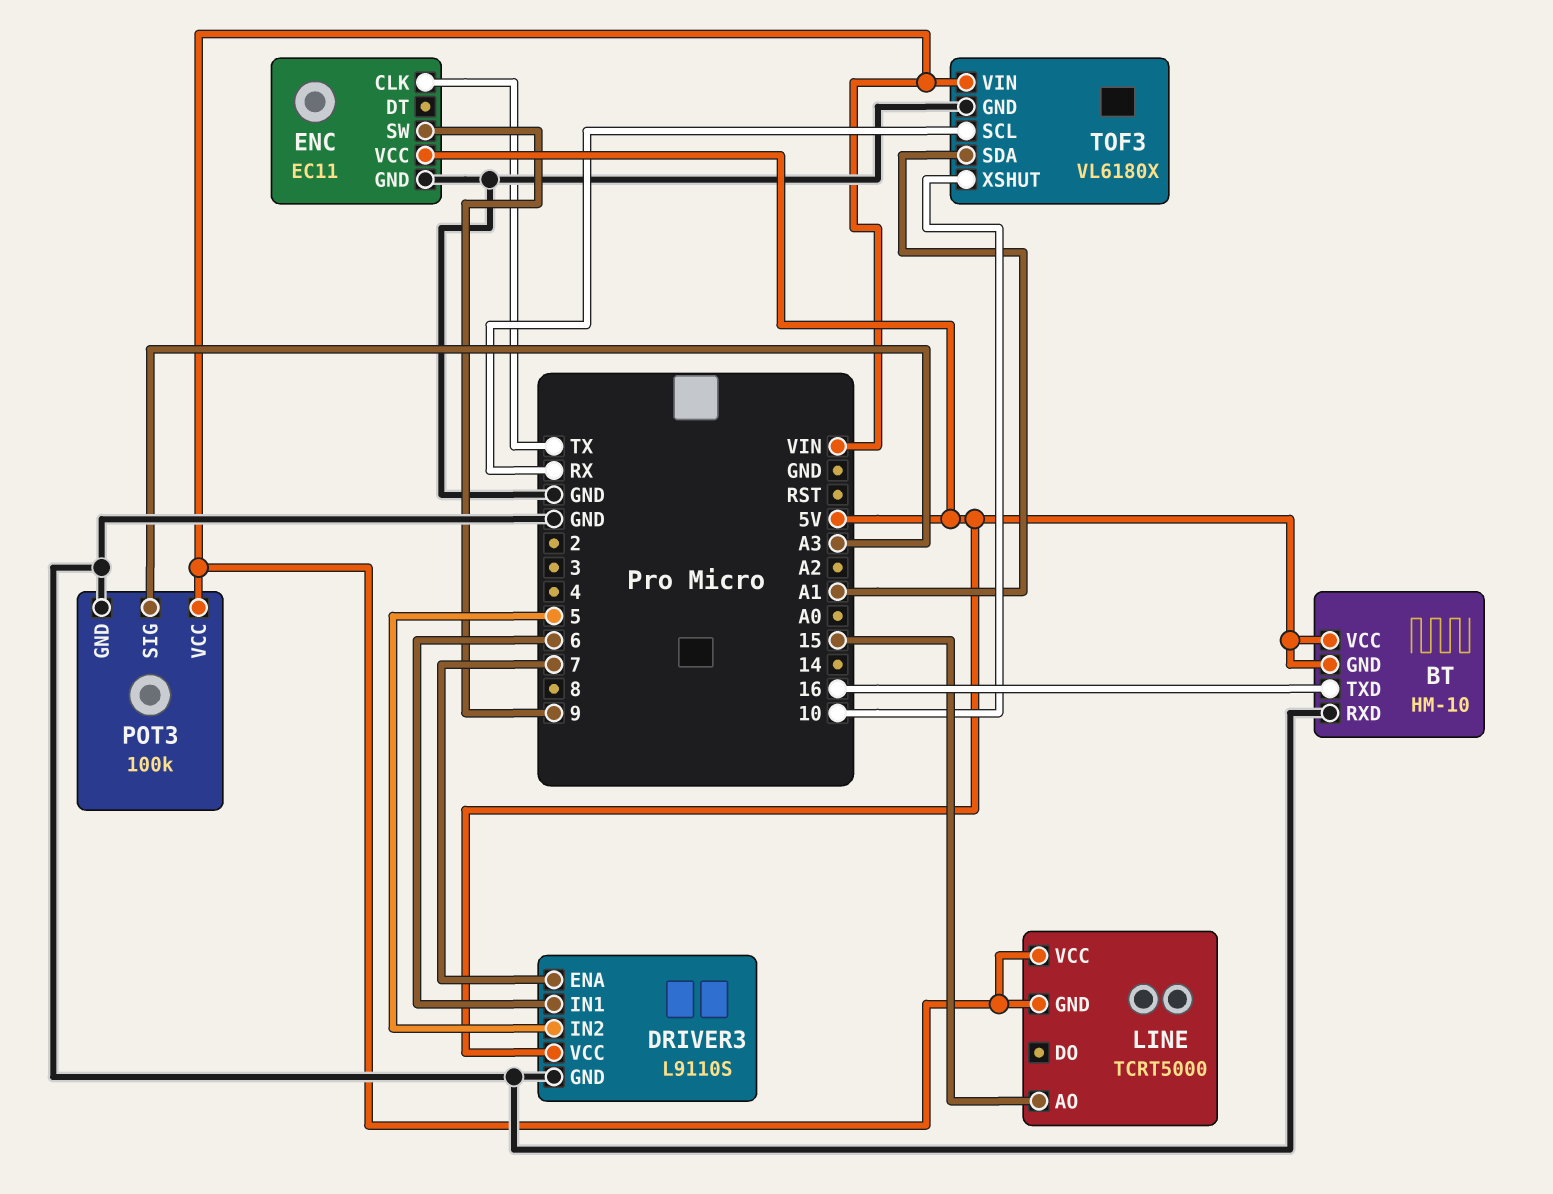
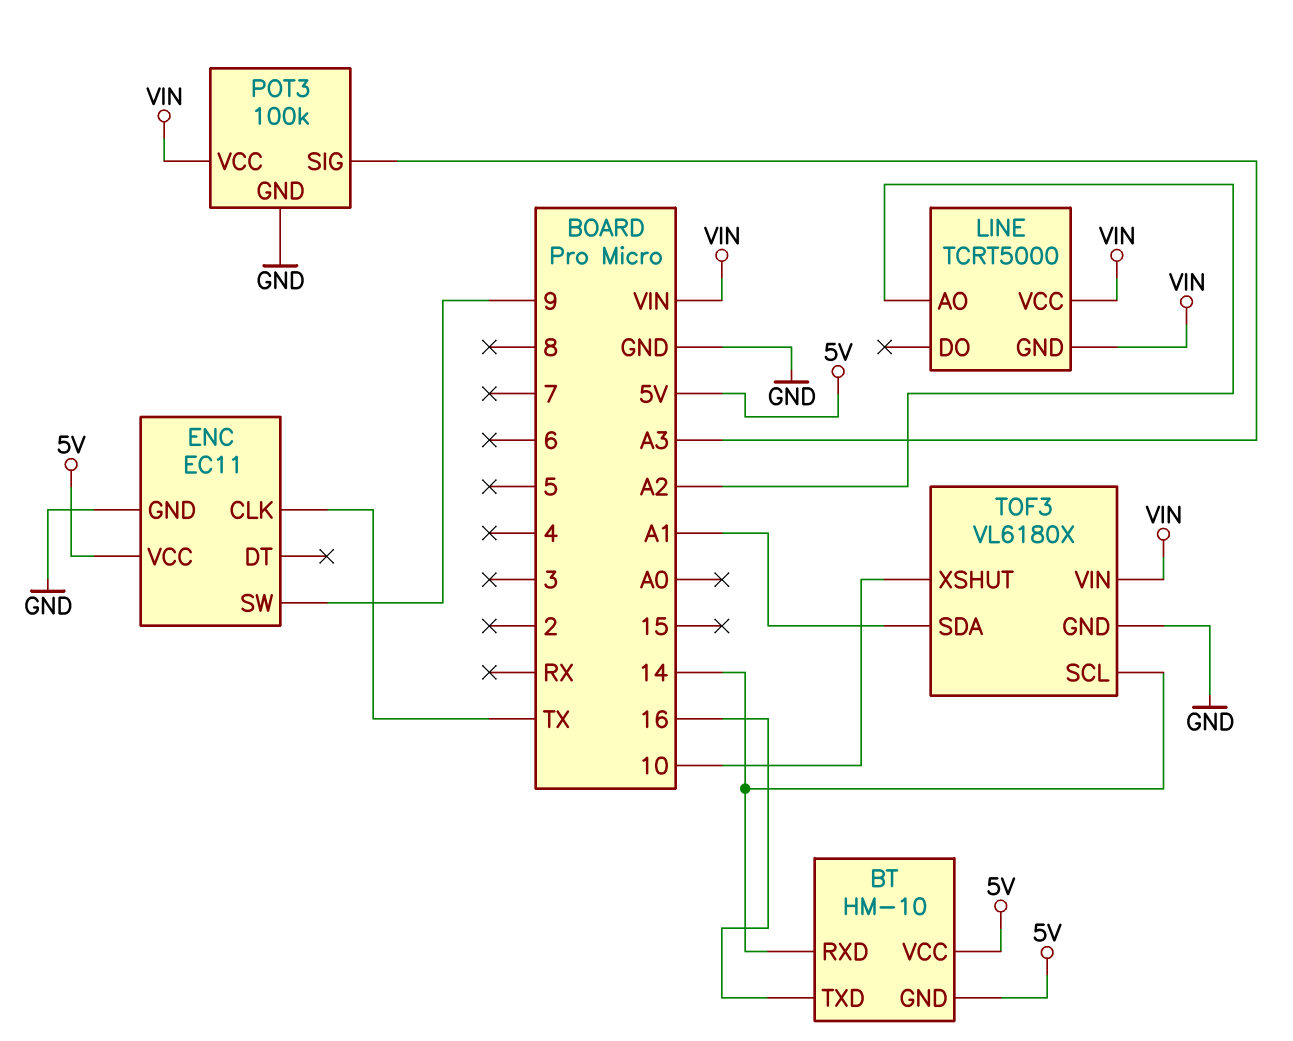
BT pin RXD: GND -> 14
DRIVER3: L9110S -> none
DRIVER3 pin ENA: 7 -> none
DRIVER3 pin GND: GND -> none
DRIVER3 pin IN1: 6 -> none
DRIVER3 pin IN2: 5 -> none
DRIVER3 pin VCC: 5V -> none
LINE pin AO: 15 -> A2
TOF3 pin SCL: RX -> 14

